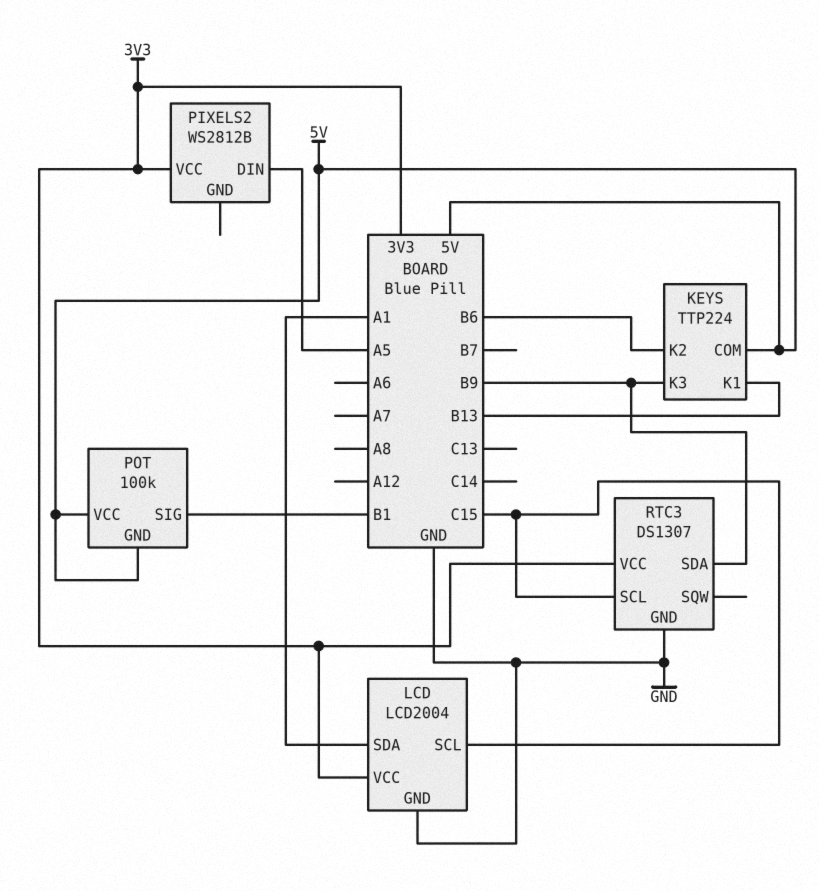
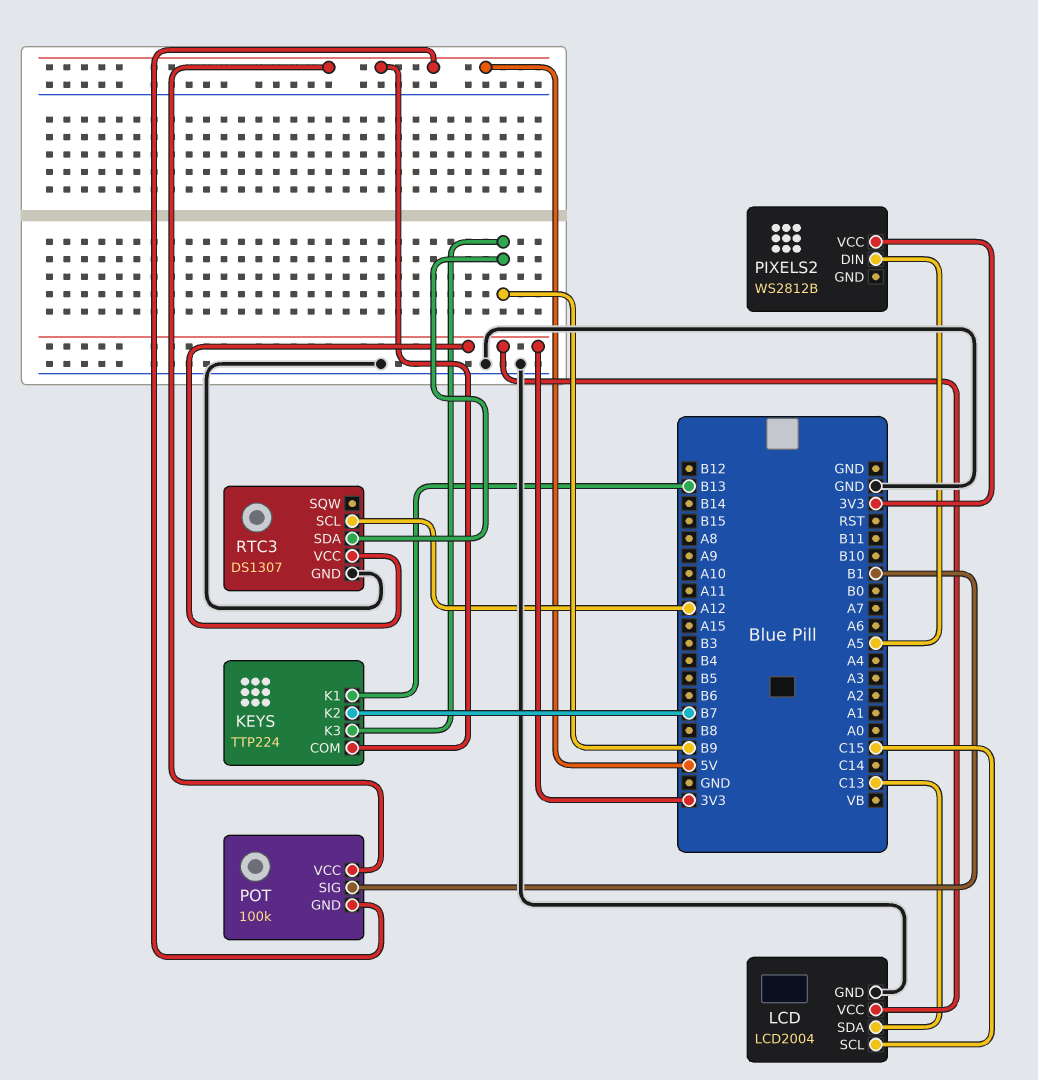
KEYS pin K2: B6 -> B7
LCD pin SDA: A1 -> C13
RTC3 pin SCL: C15 -> A12

